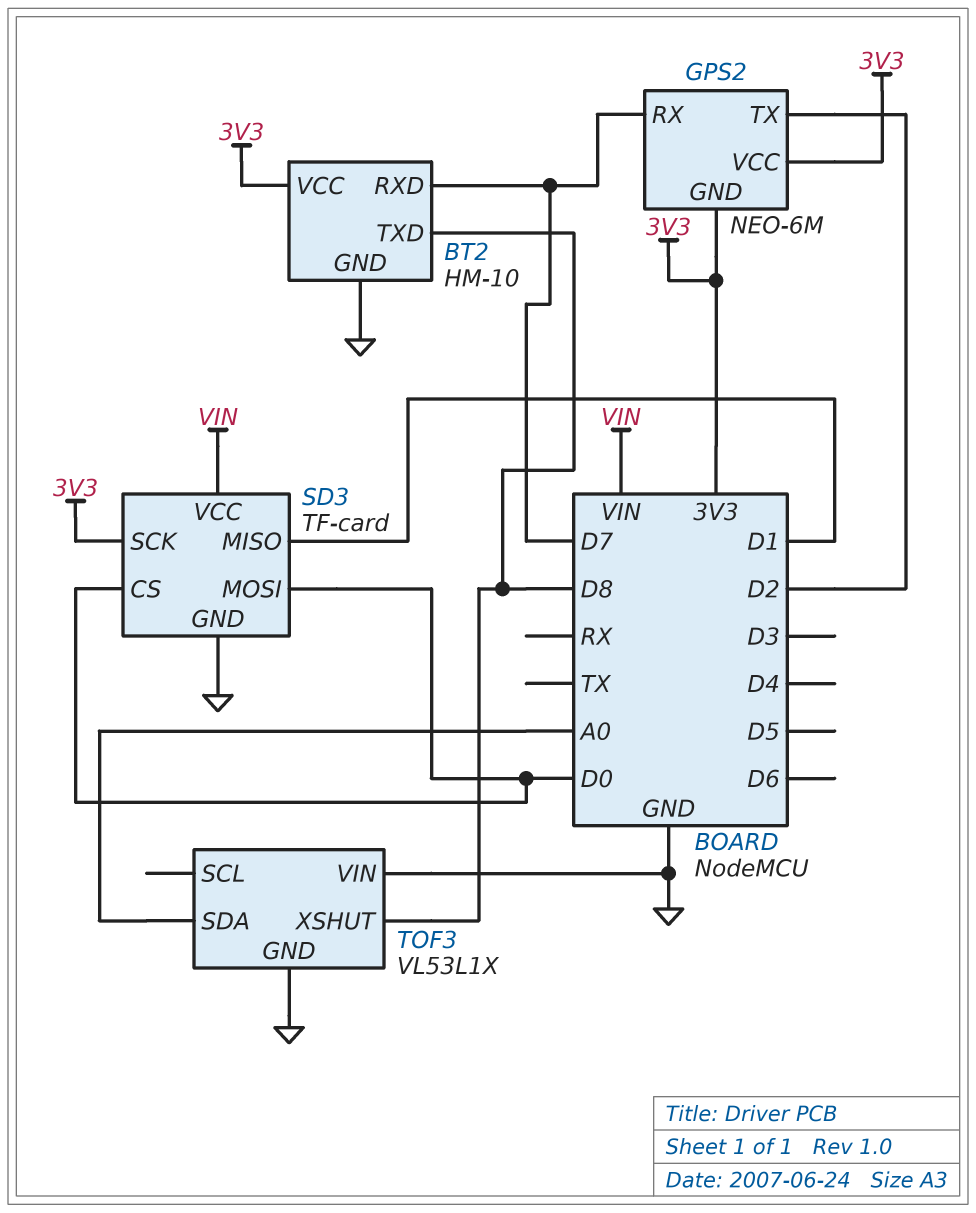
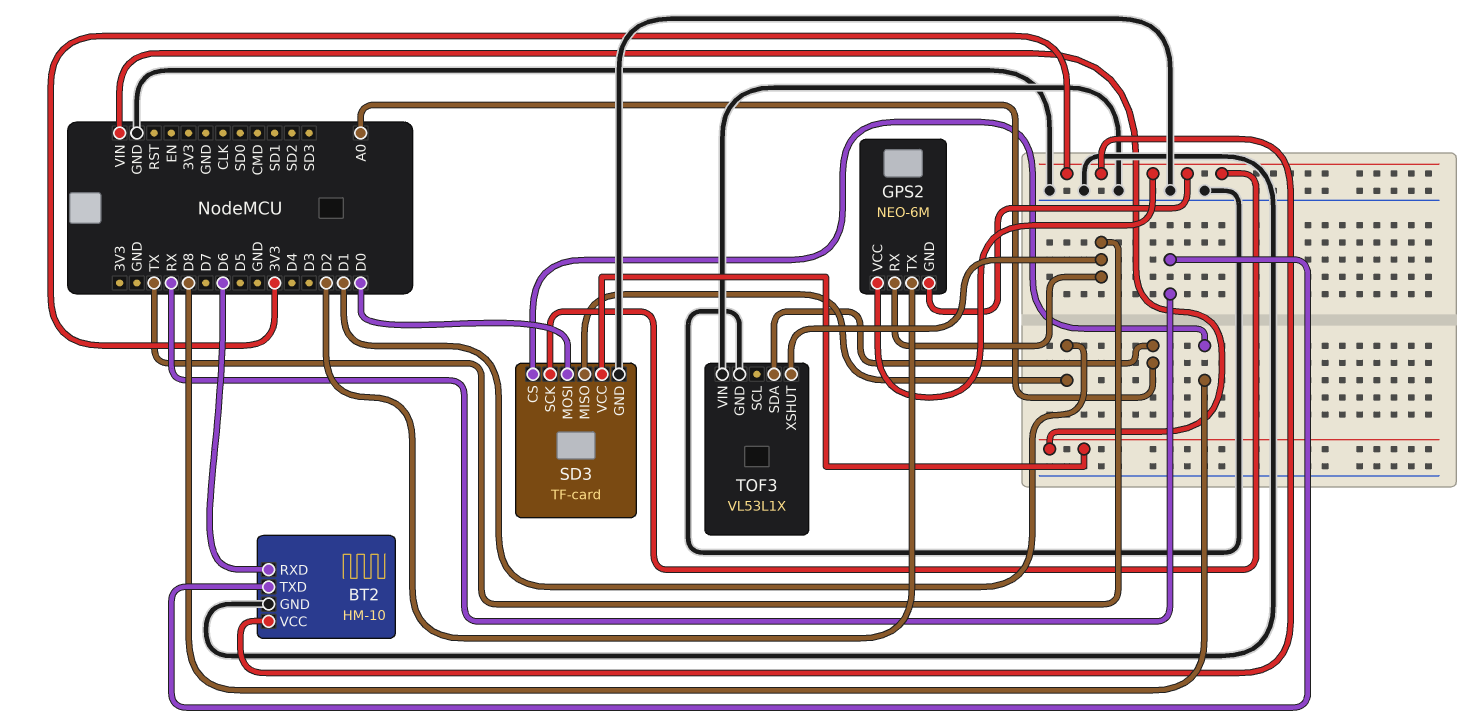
BT2 pin RXD: D7 -> D6
BT2 pin TXD: D8 -> RX
GPS2 pin RX: D7 -> TX
SD3 pin CS: D0 -> D8
TOF3 pin XSHUT: D8 -> TX

